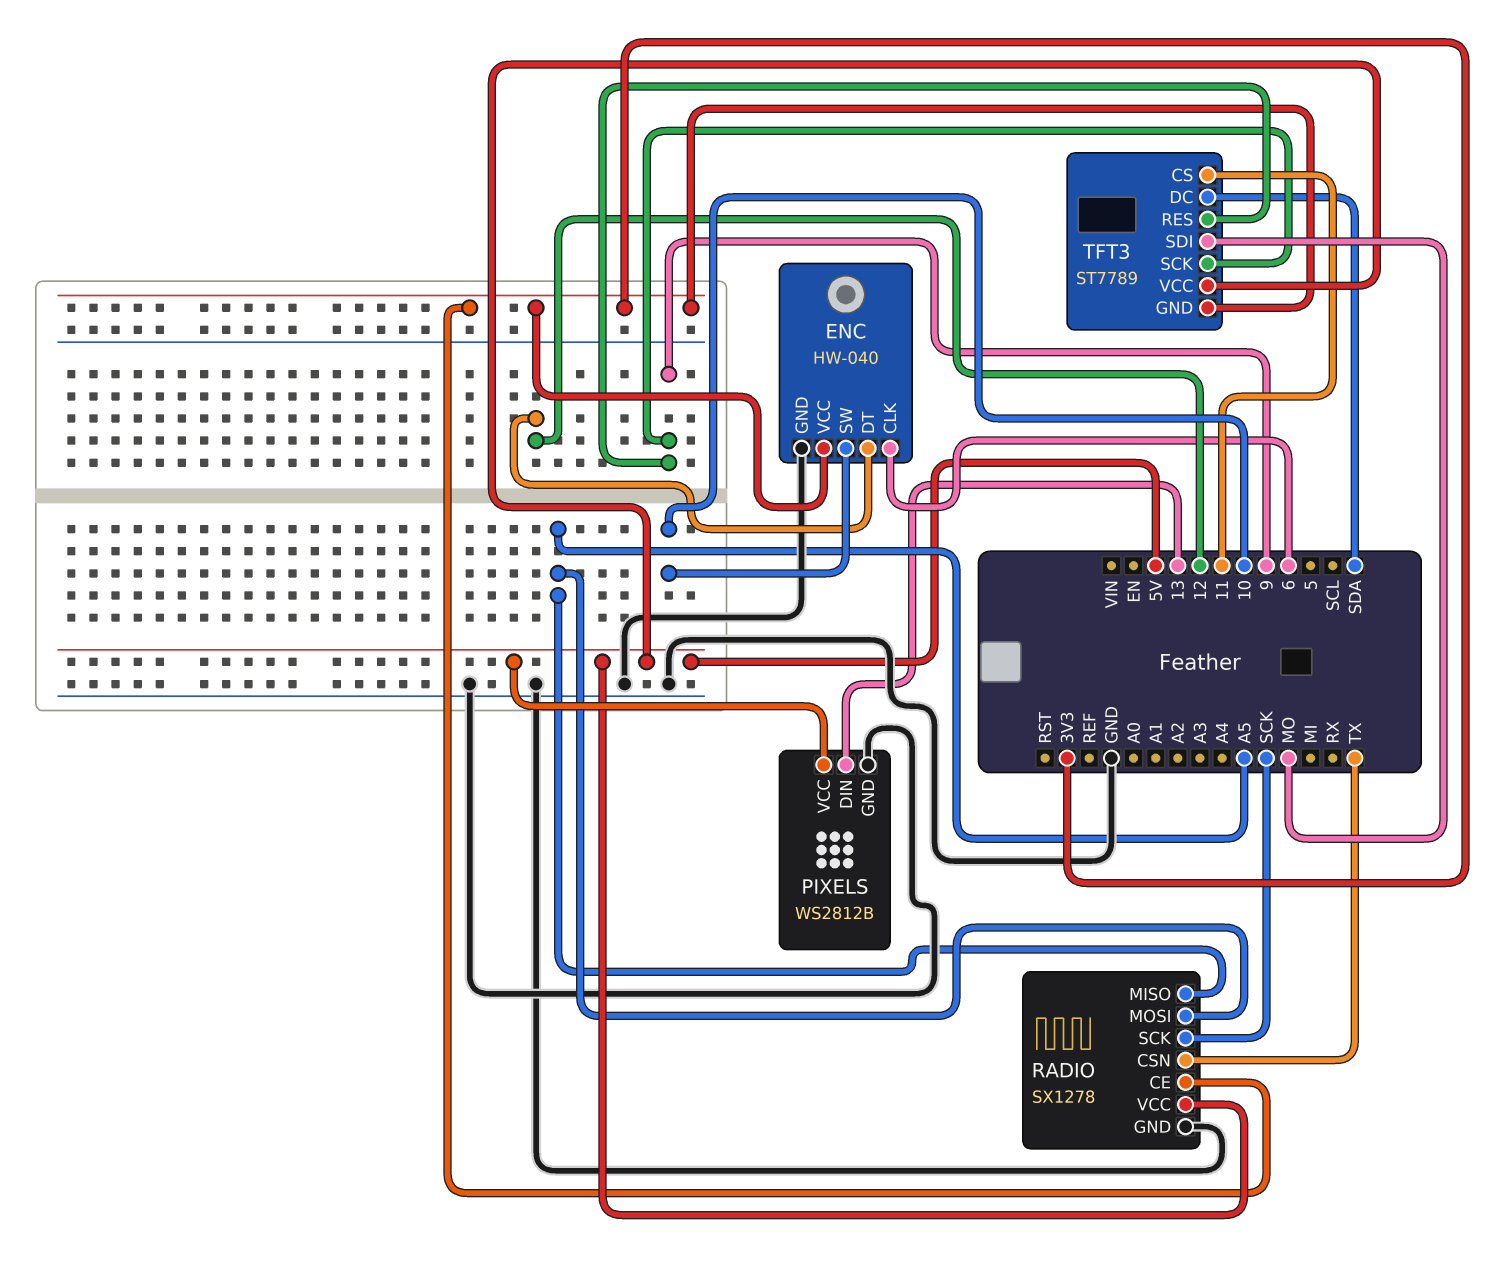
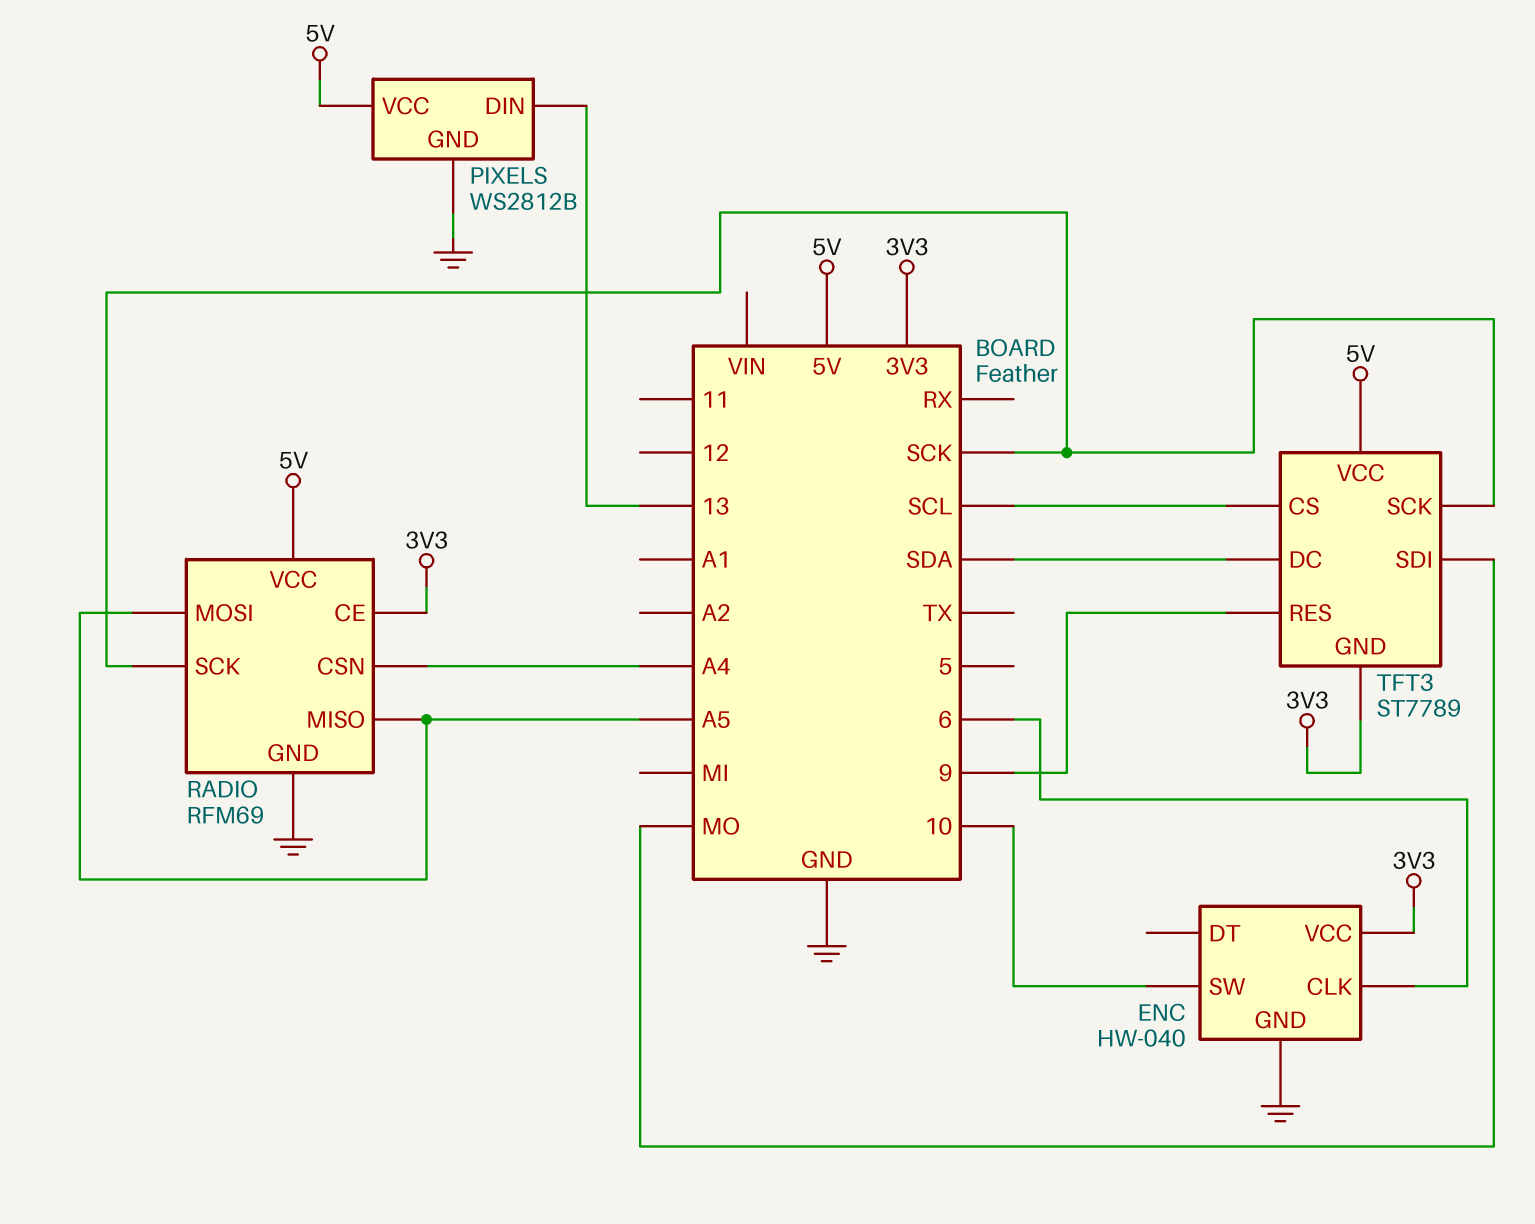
ENC pin DT: 12 -> none
RADIO: SX1278 -> RFM69
RADIO pin CSN: TX -> A4
TFT3 pin CS: 11 -> SCL
TFT3 pin SCK: 9 -> SCK

